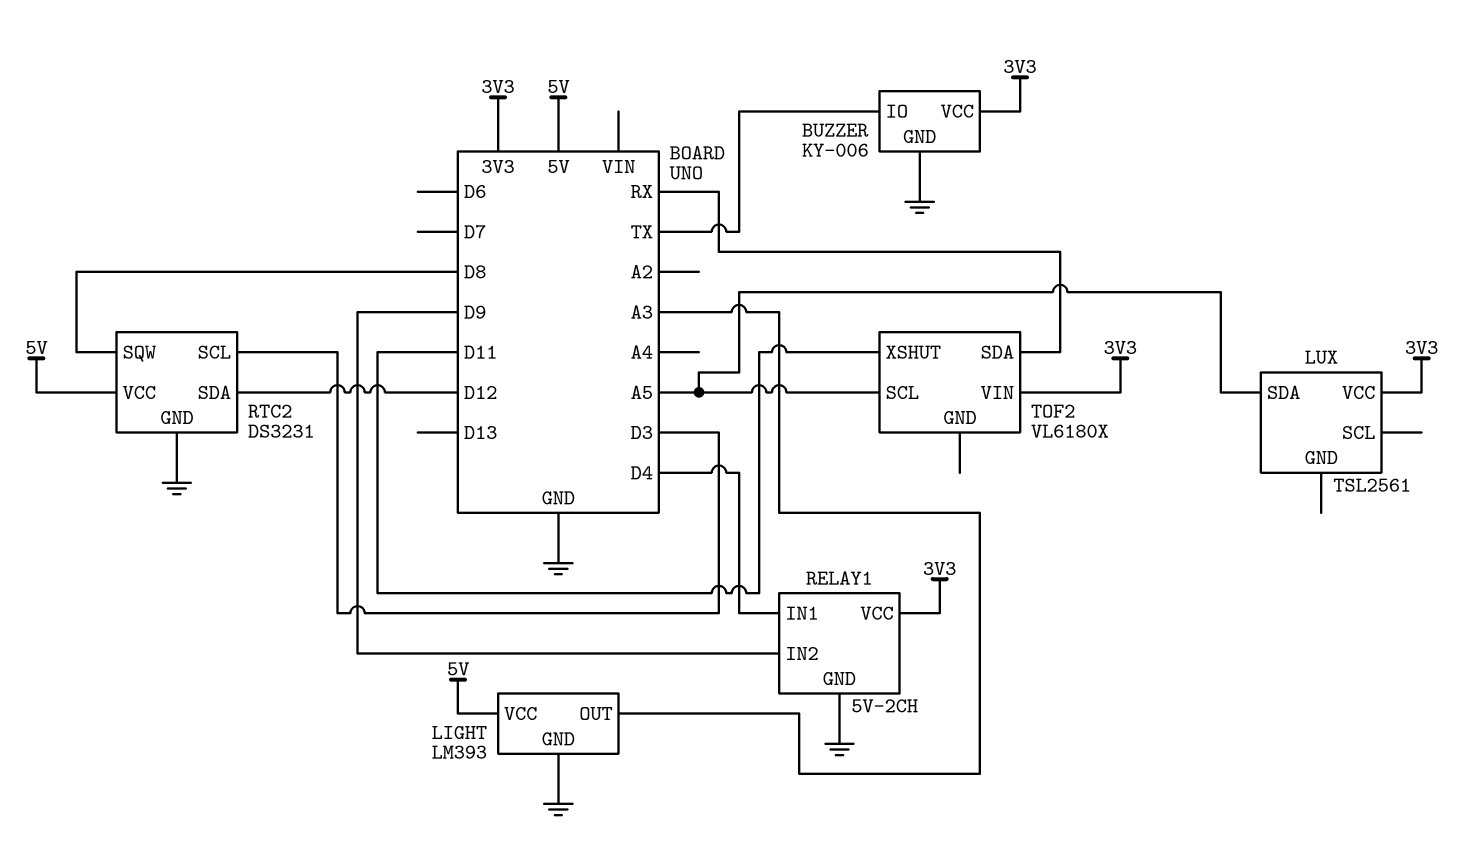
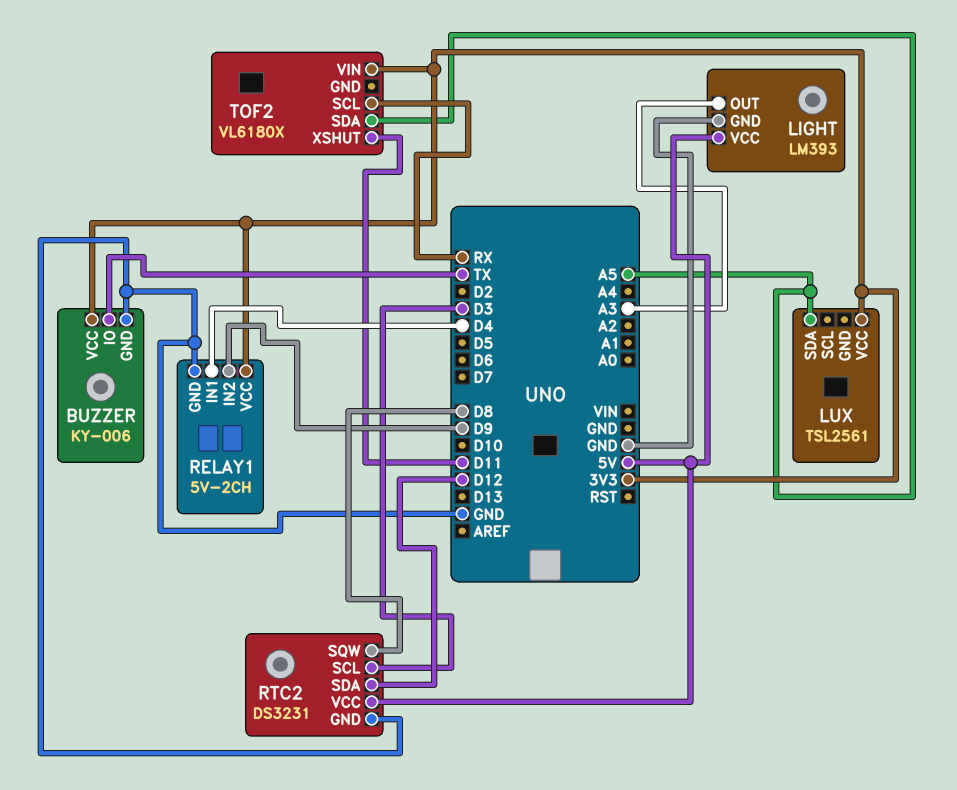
TOF2 pin SCL: A5 -> RX
TOF2 pin SDA: RX -> A5

